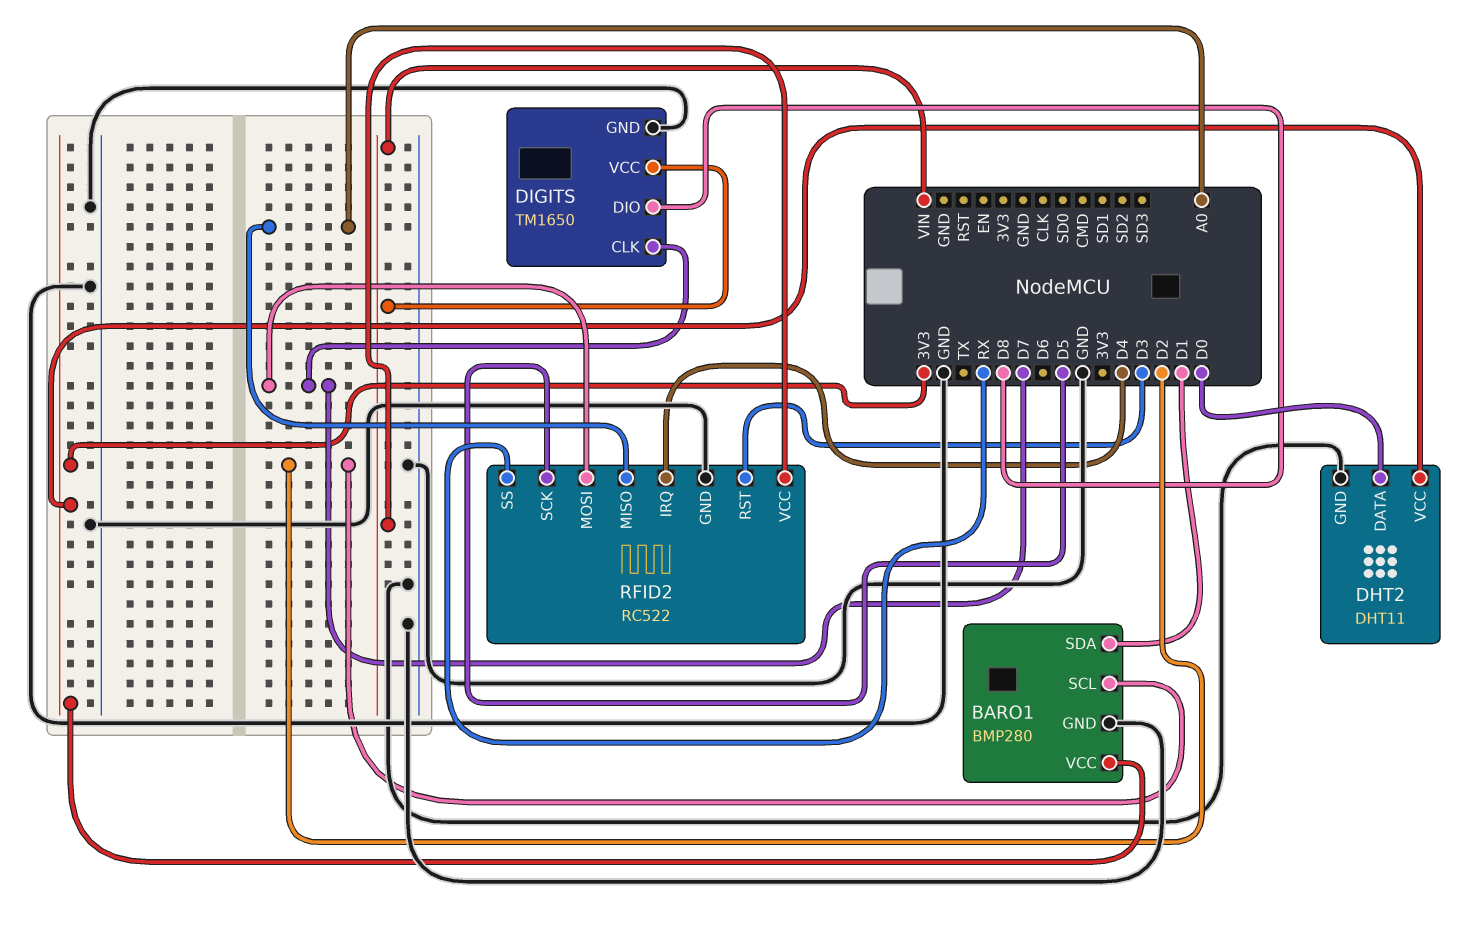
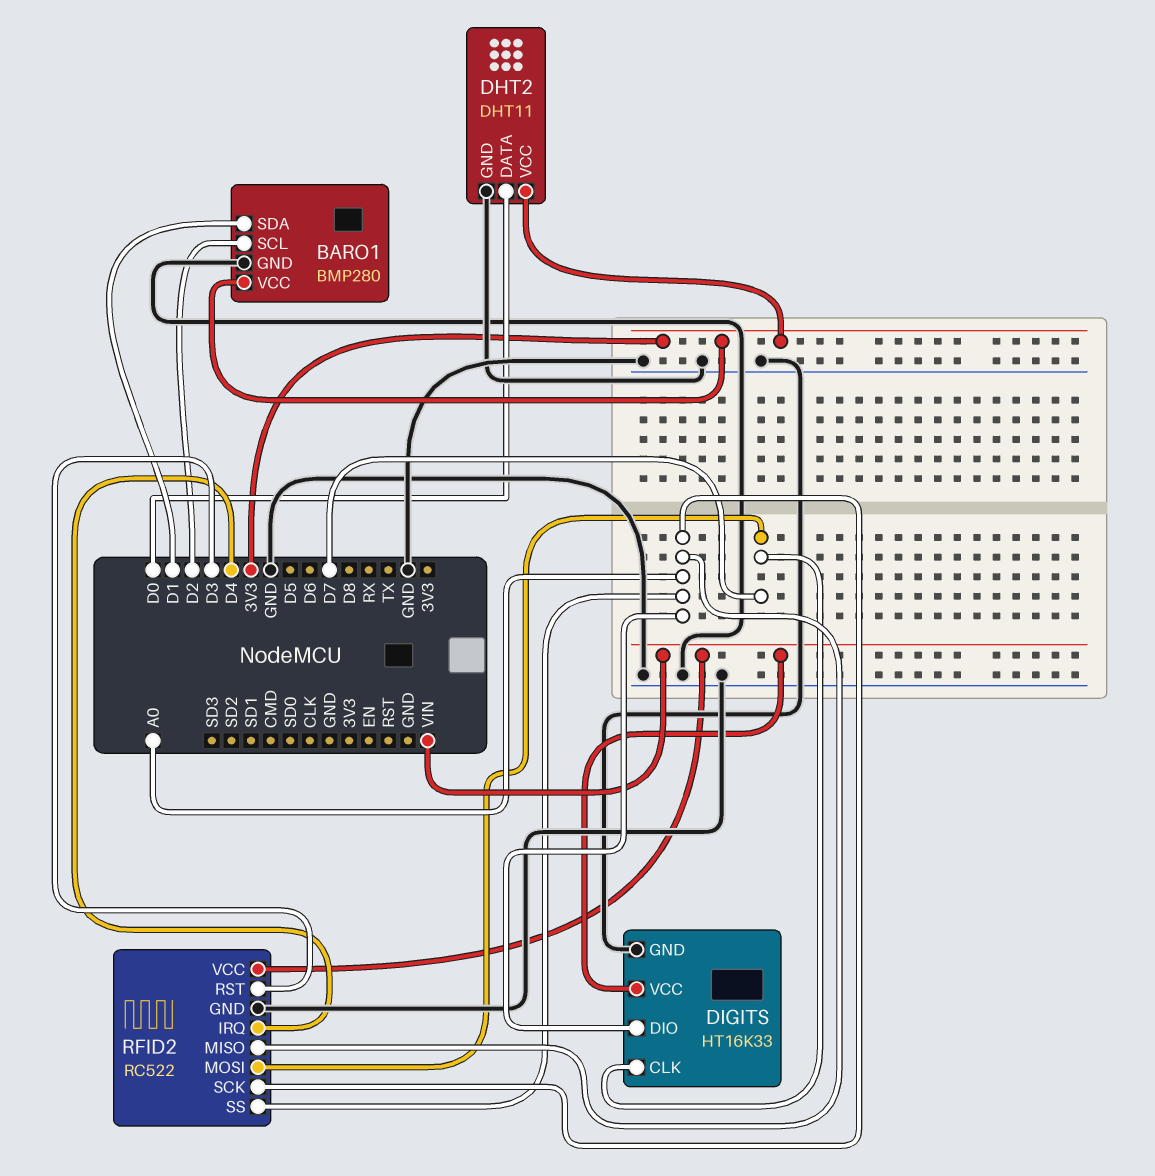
DIGITS: TM1650 -> HT16K33
DIGITS pin DIO: D8 -> A0
RFID2 pin SCK: D5 -> A0
RFID2 pin SS: RX -> A0

